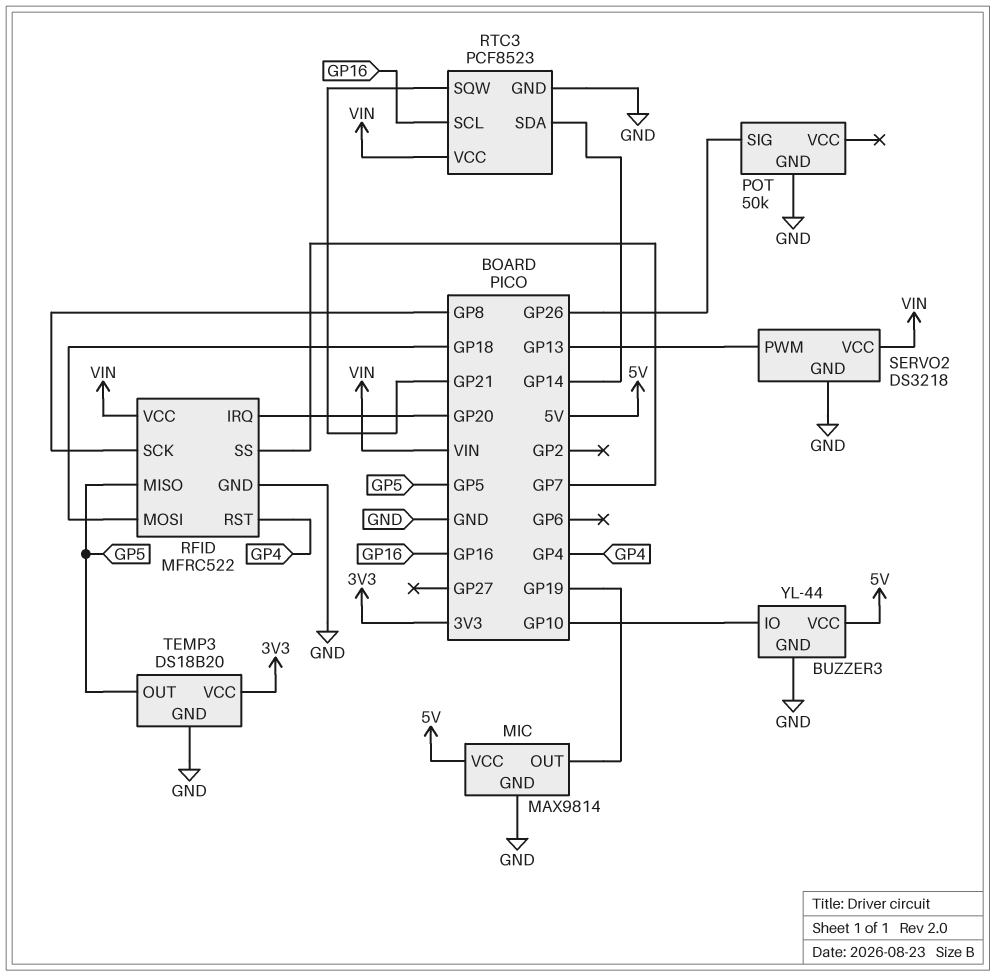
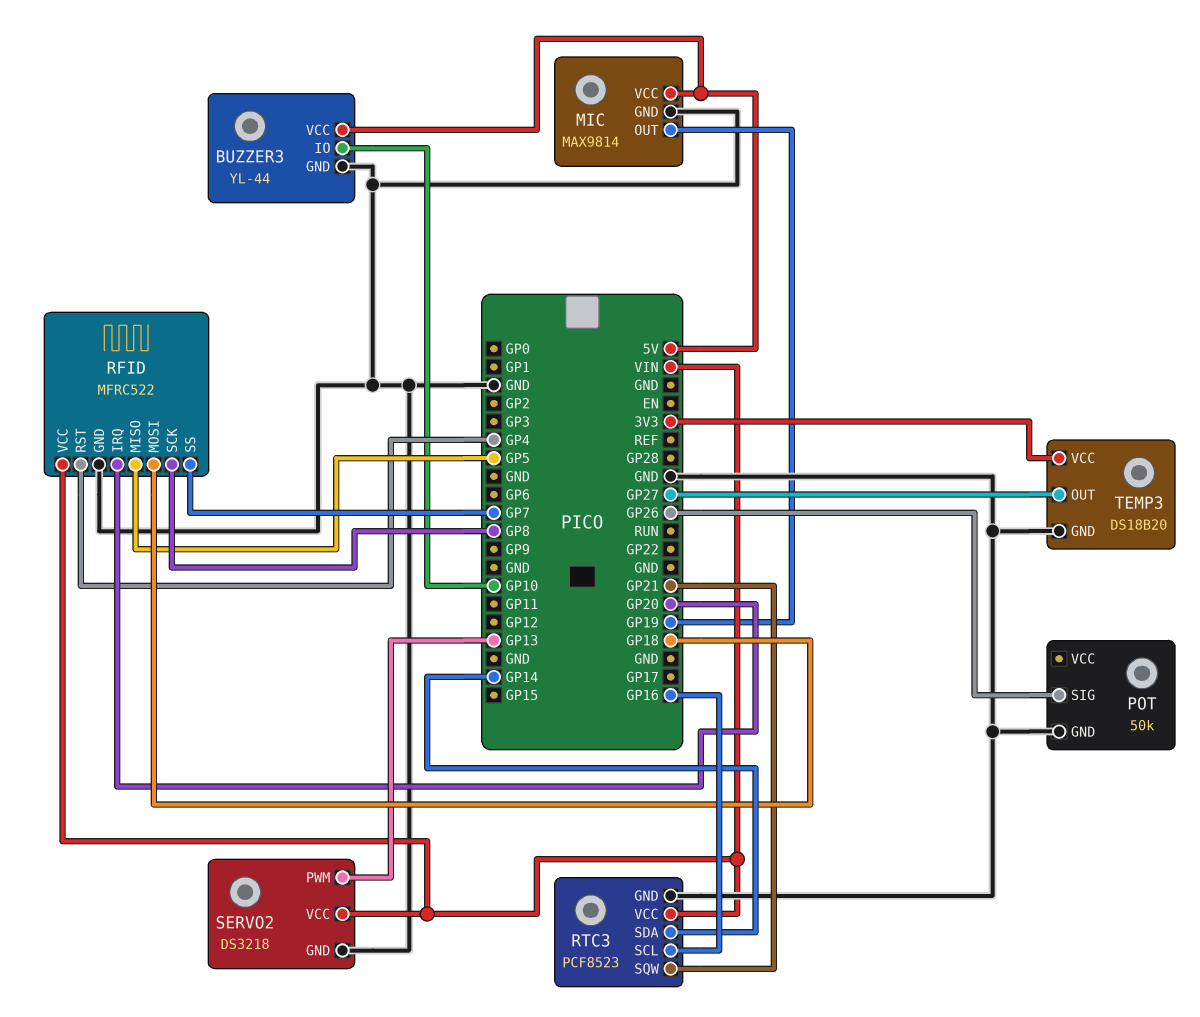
TEMP3 pin OUT: GP5 -> GP27

